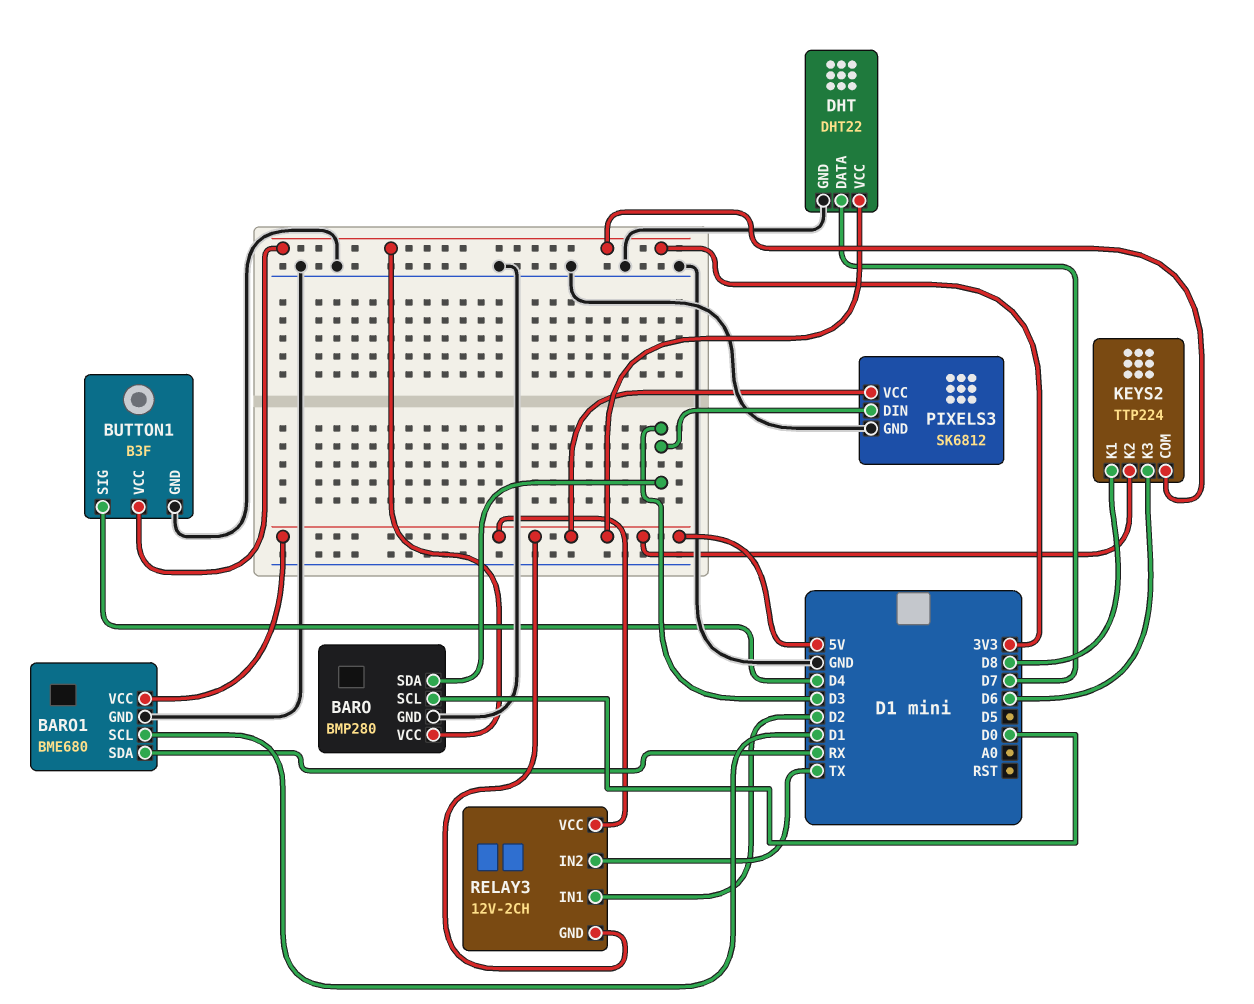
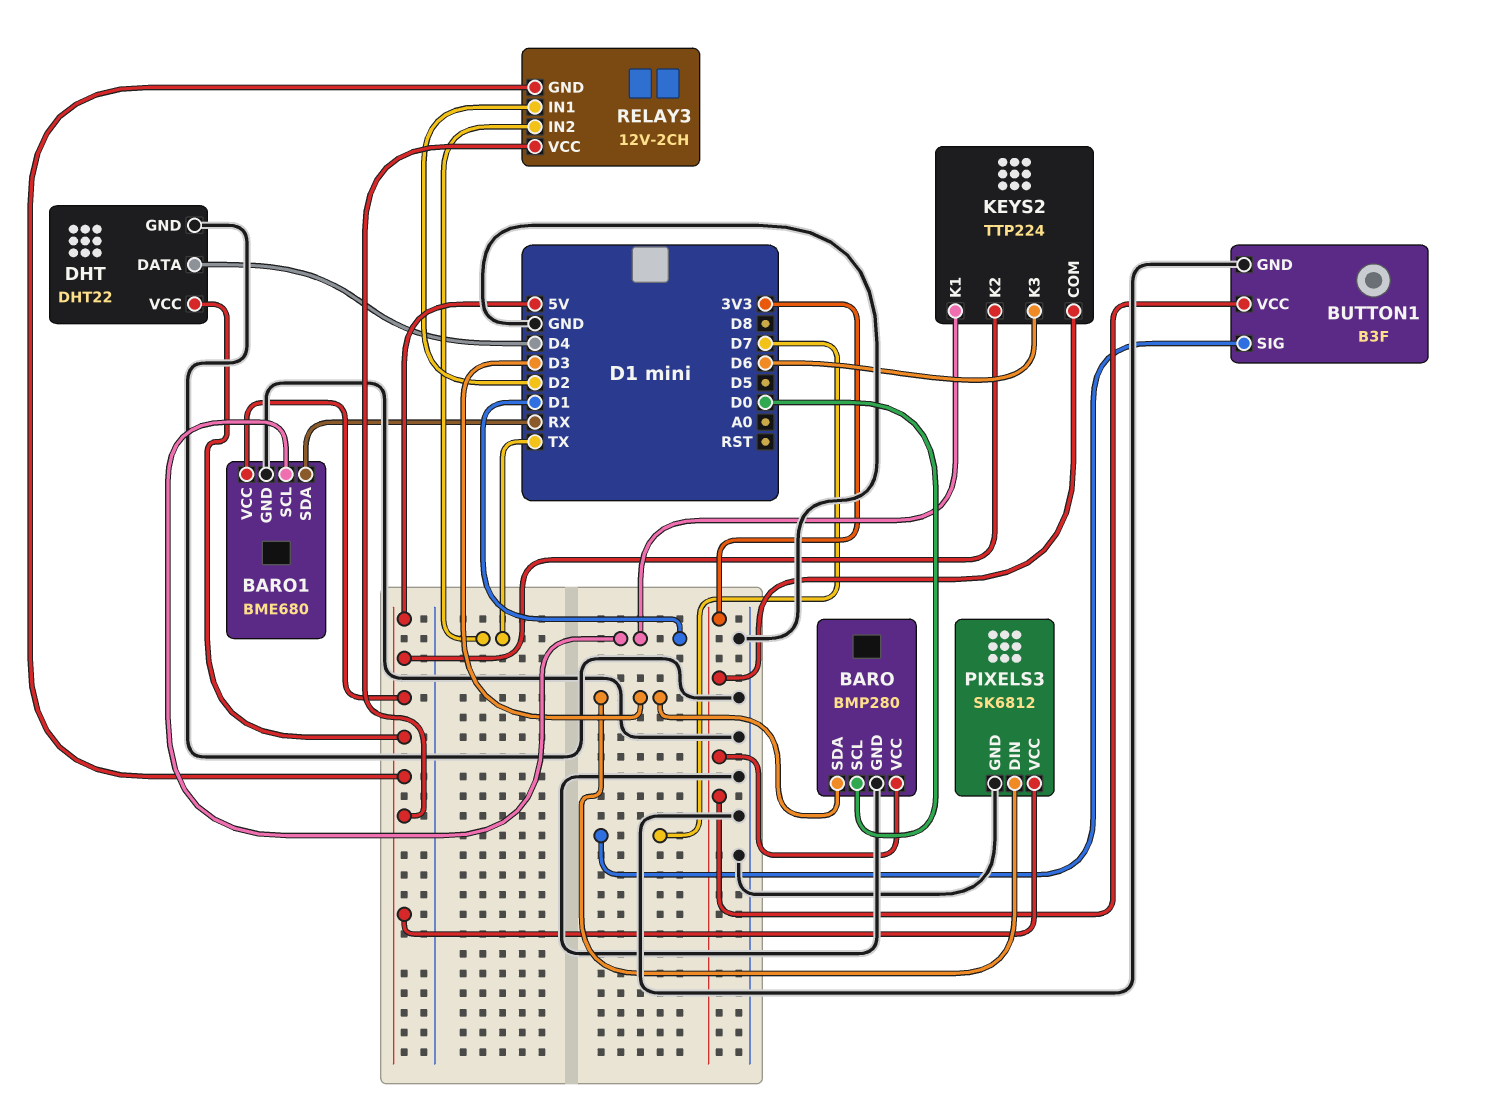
BUTTON1 pin SIG: D4 -> D7
DHT pin DATA: D7 -> D4
KEYS2 pin K1: D8 -> D1

